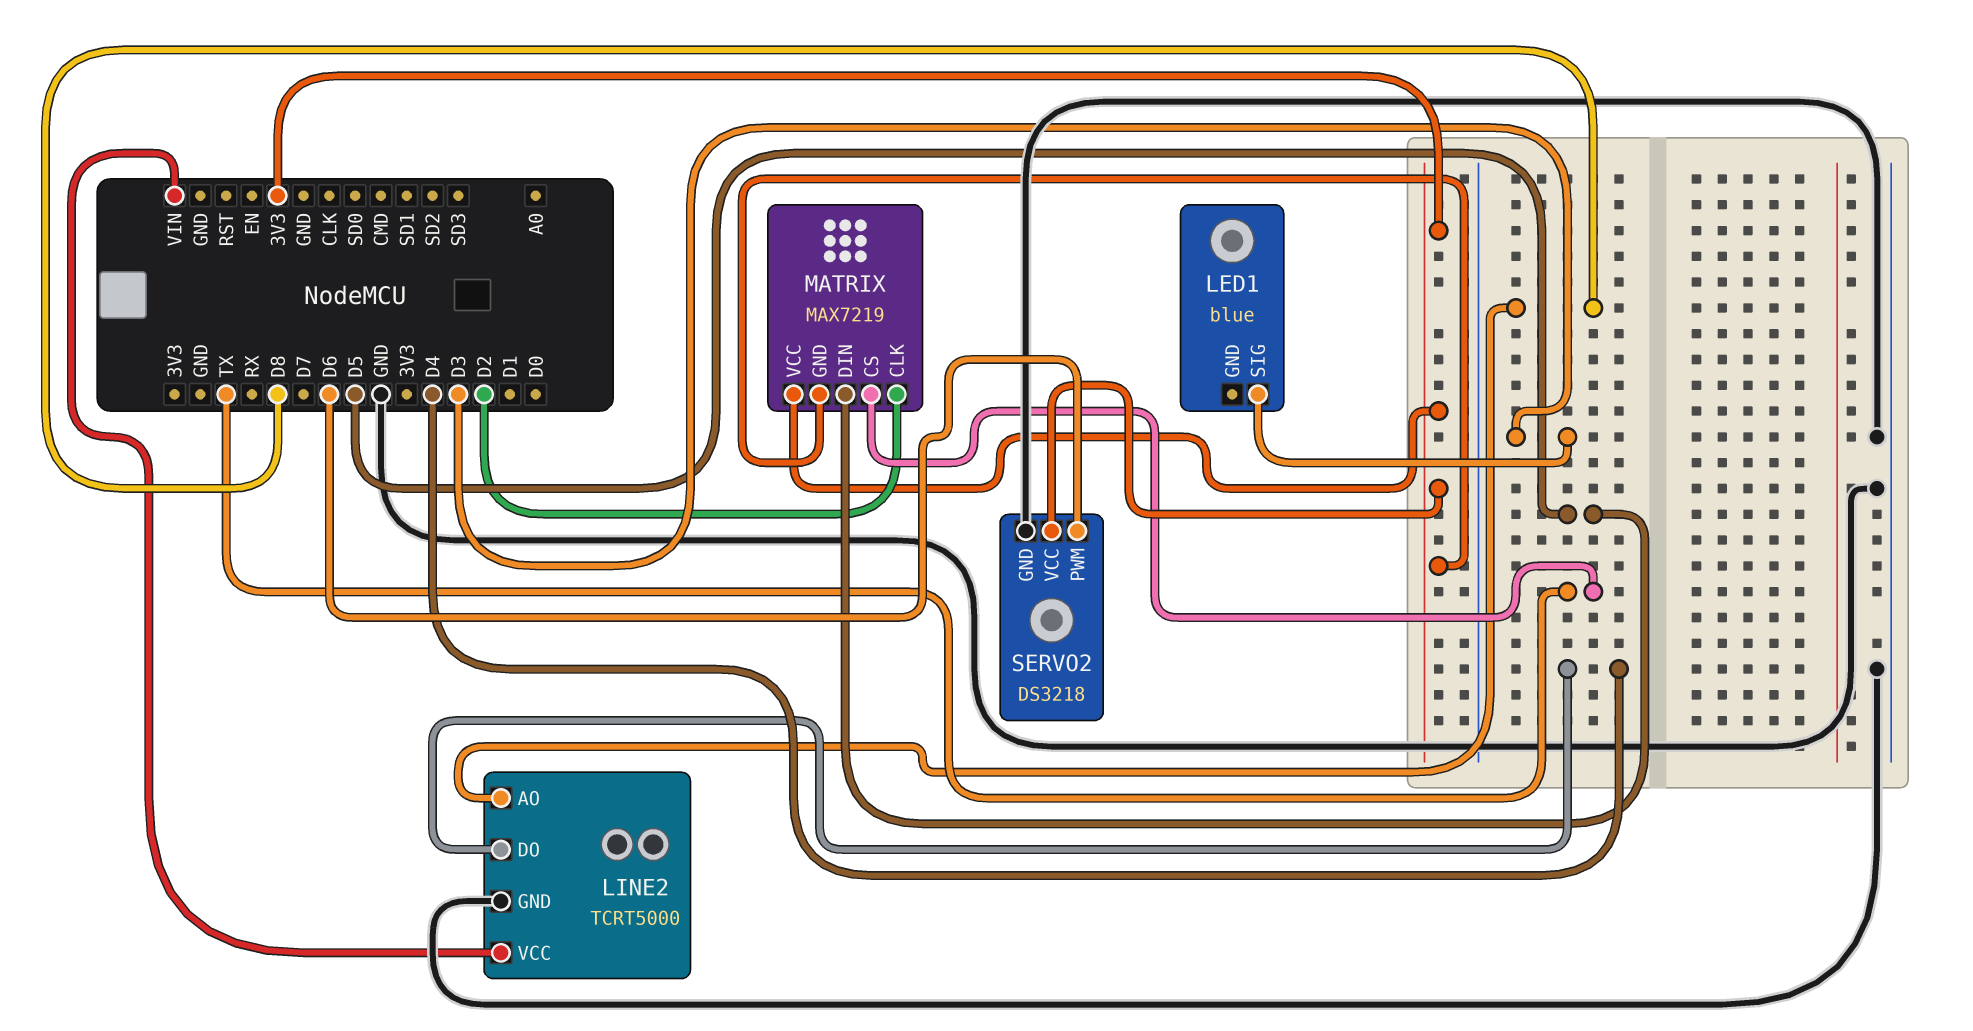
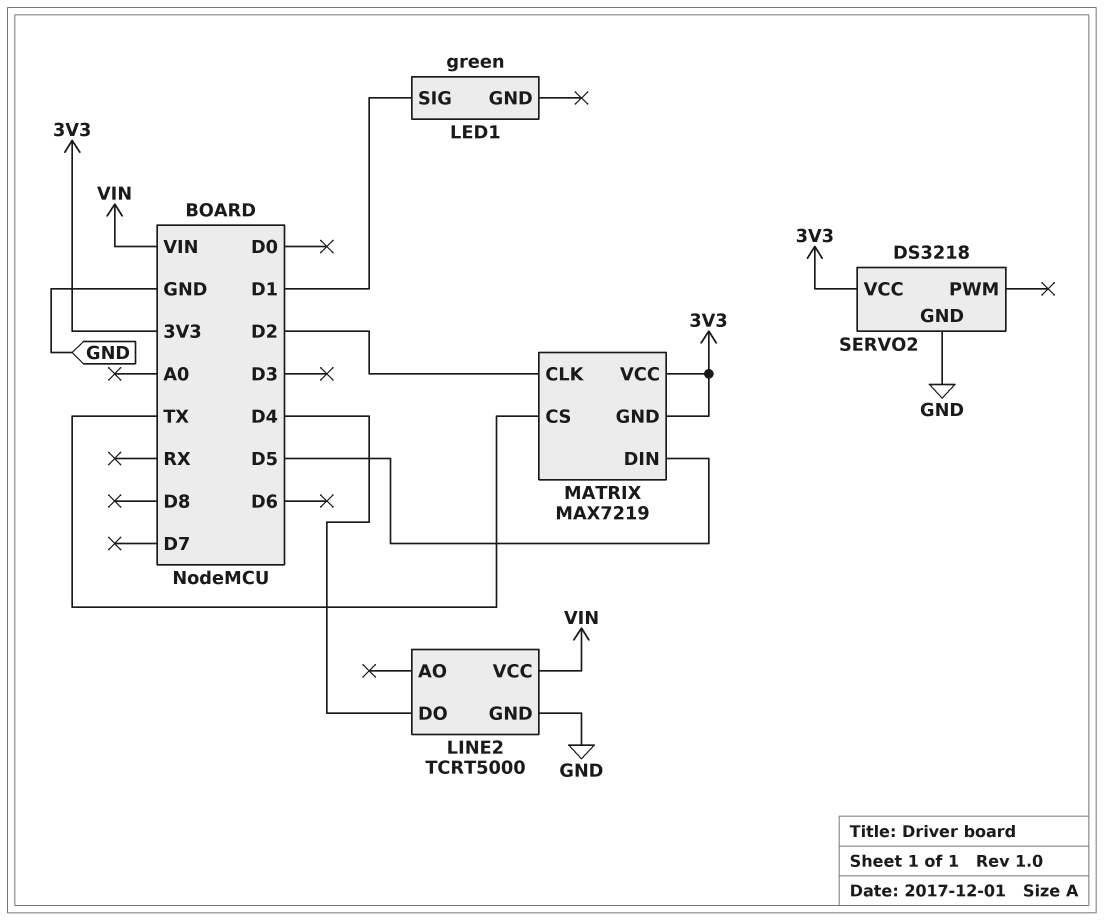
LED1: blue -> green
LED1 pin SIG: D3 -> D1
LINE2 pin AO: D8 -> none
SERVO2 pin PWM: D6 -> none

